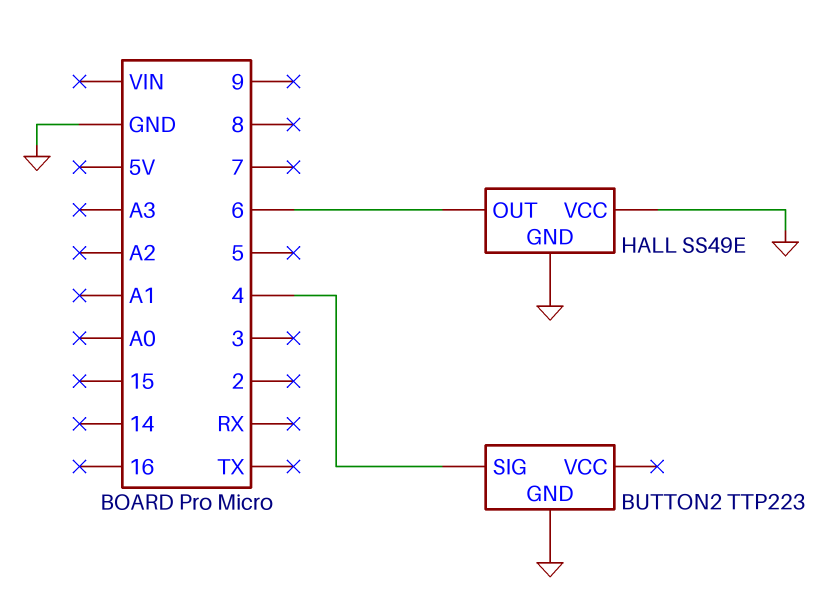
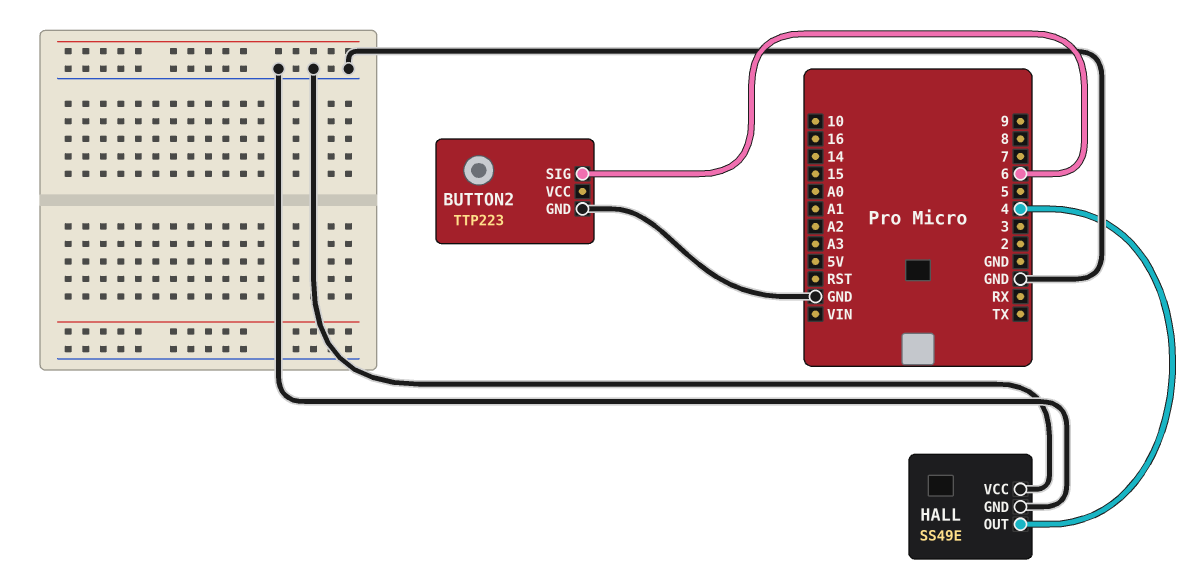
BUTTON2 pin SIG: 4 -> 6
HALL pin OUT: 6 -> 4

